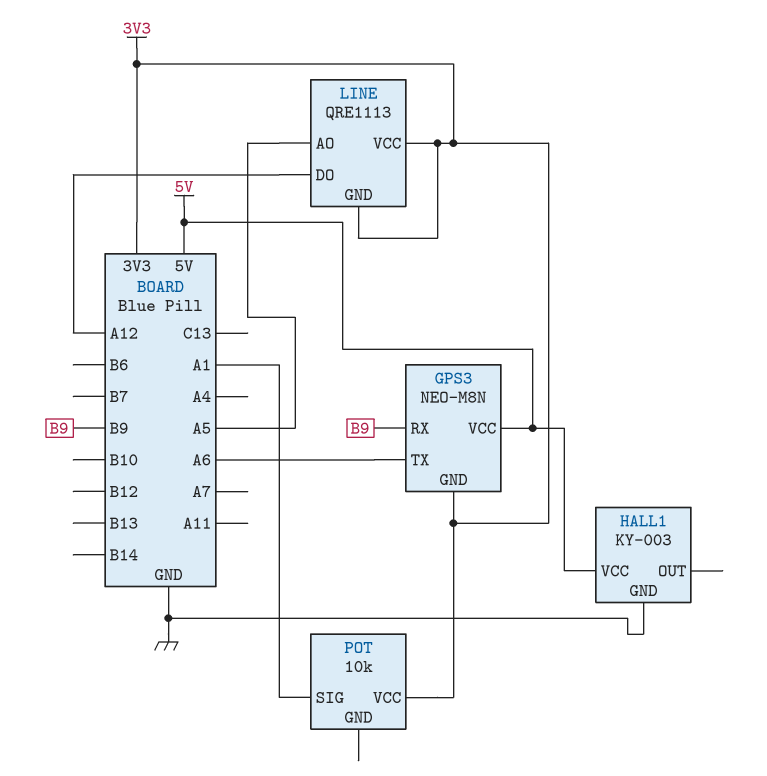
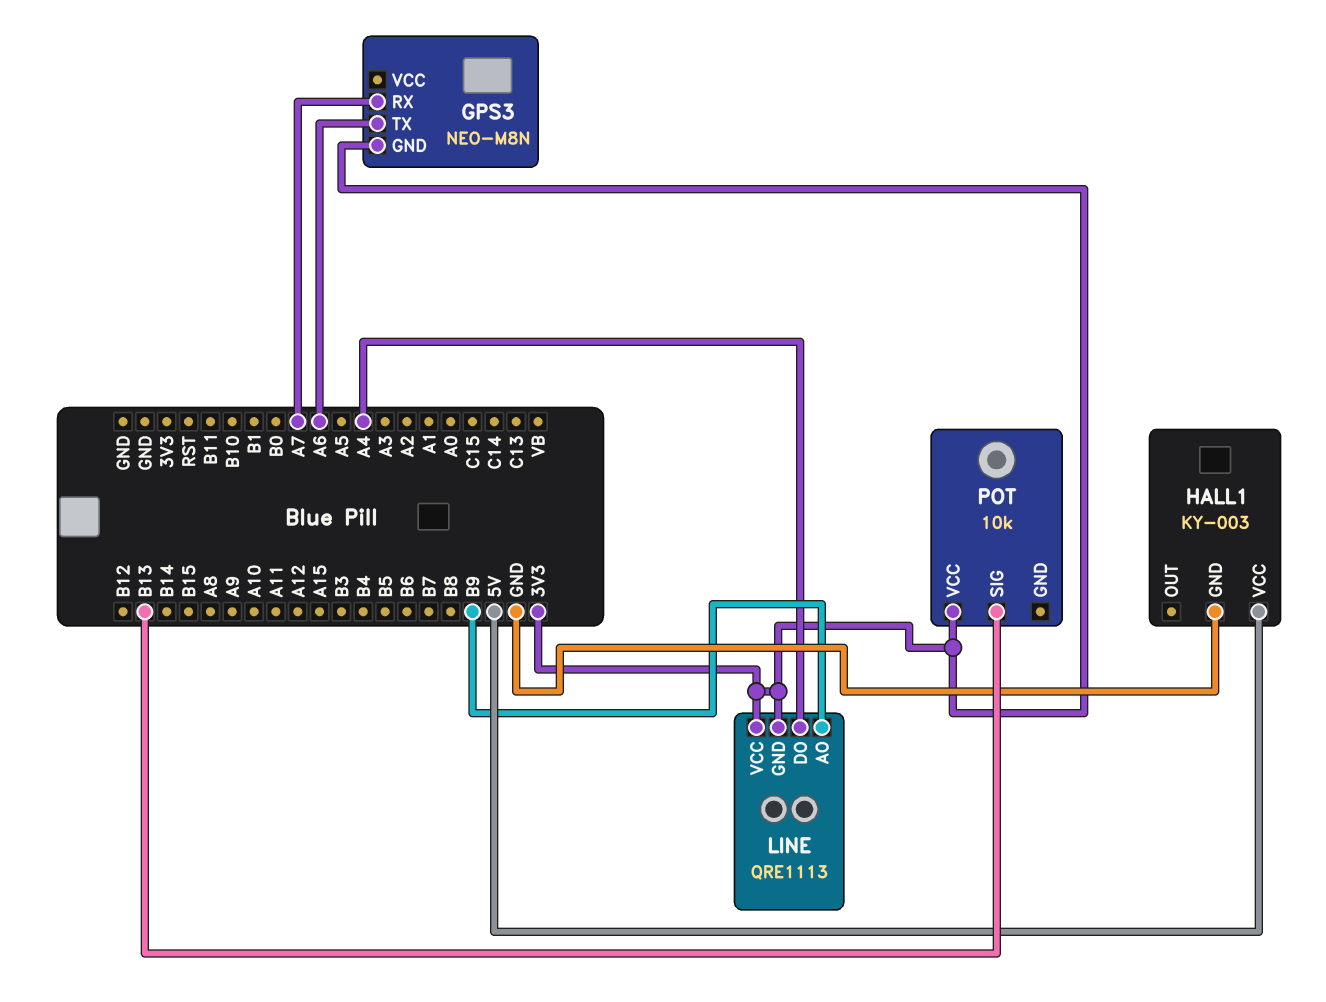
GPS3 pin RX: B9 -> A7
GPS3 pin VCC: 5V -> none
LINE pin AO: A5 -> B9
LINE pin DO: A12 -> A4
POT pin SIG: A1 -> B13

